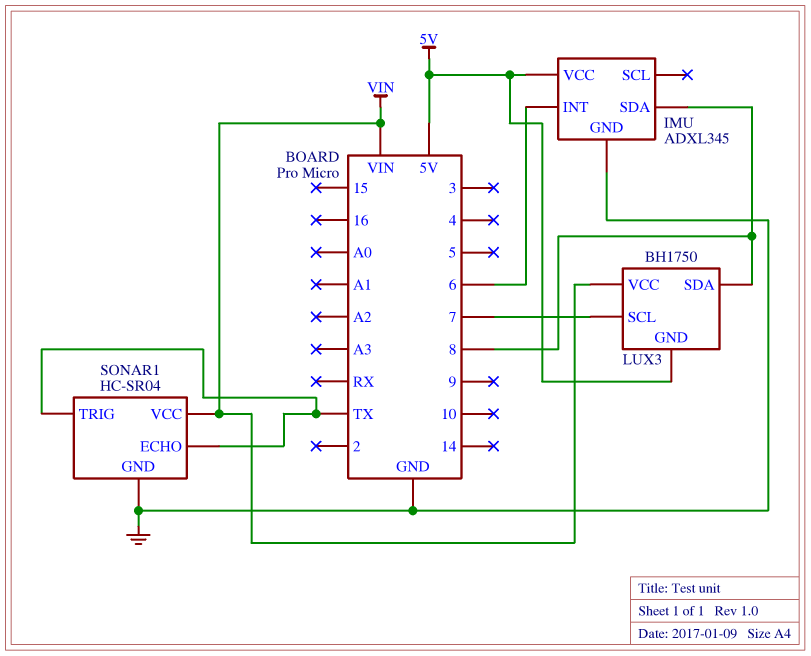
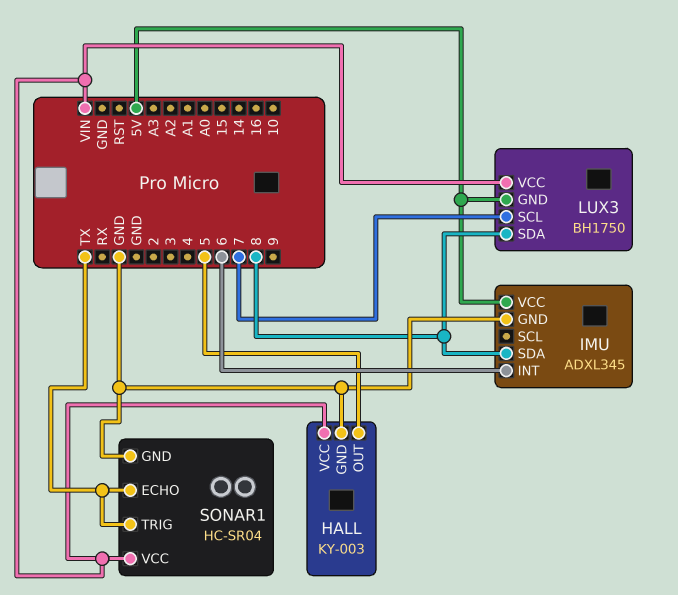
HALL: none -> KY-003
HALL pin GND: none -> GND
HALL pin OUT: none -> 5
HALL pin VCC: none -> VIN

